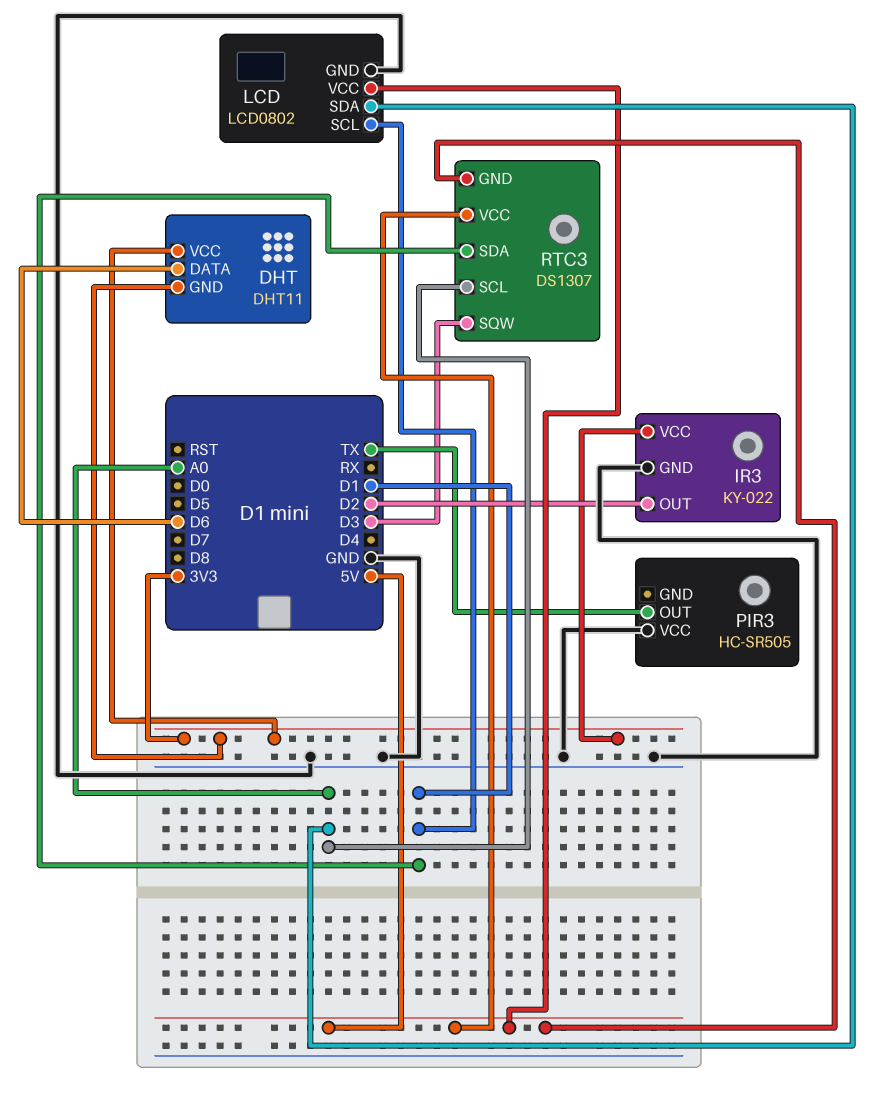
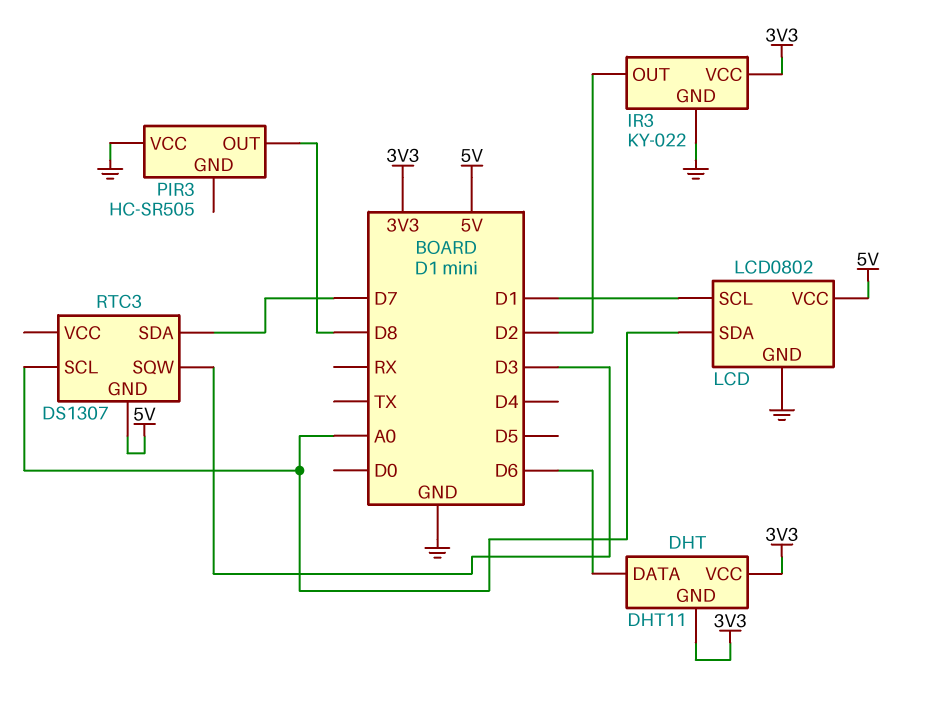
PIR3 pin OUT: TX -> D8
RTC3 pin SDA: D1 -> D7
RTC3 pin VCC: 5V -> none

